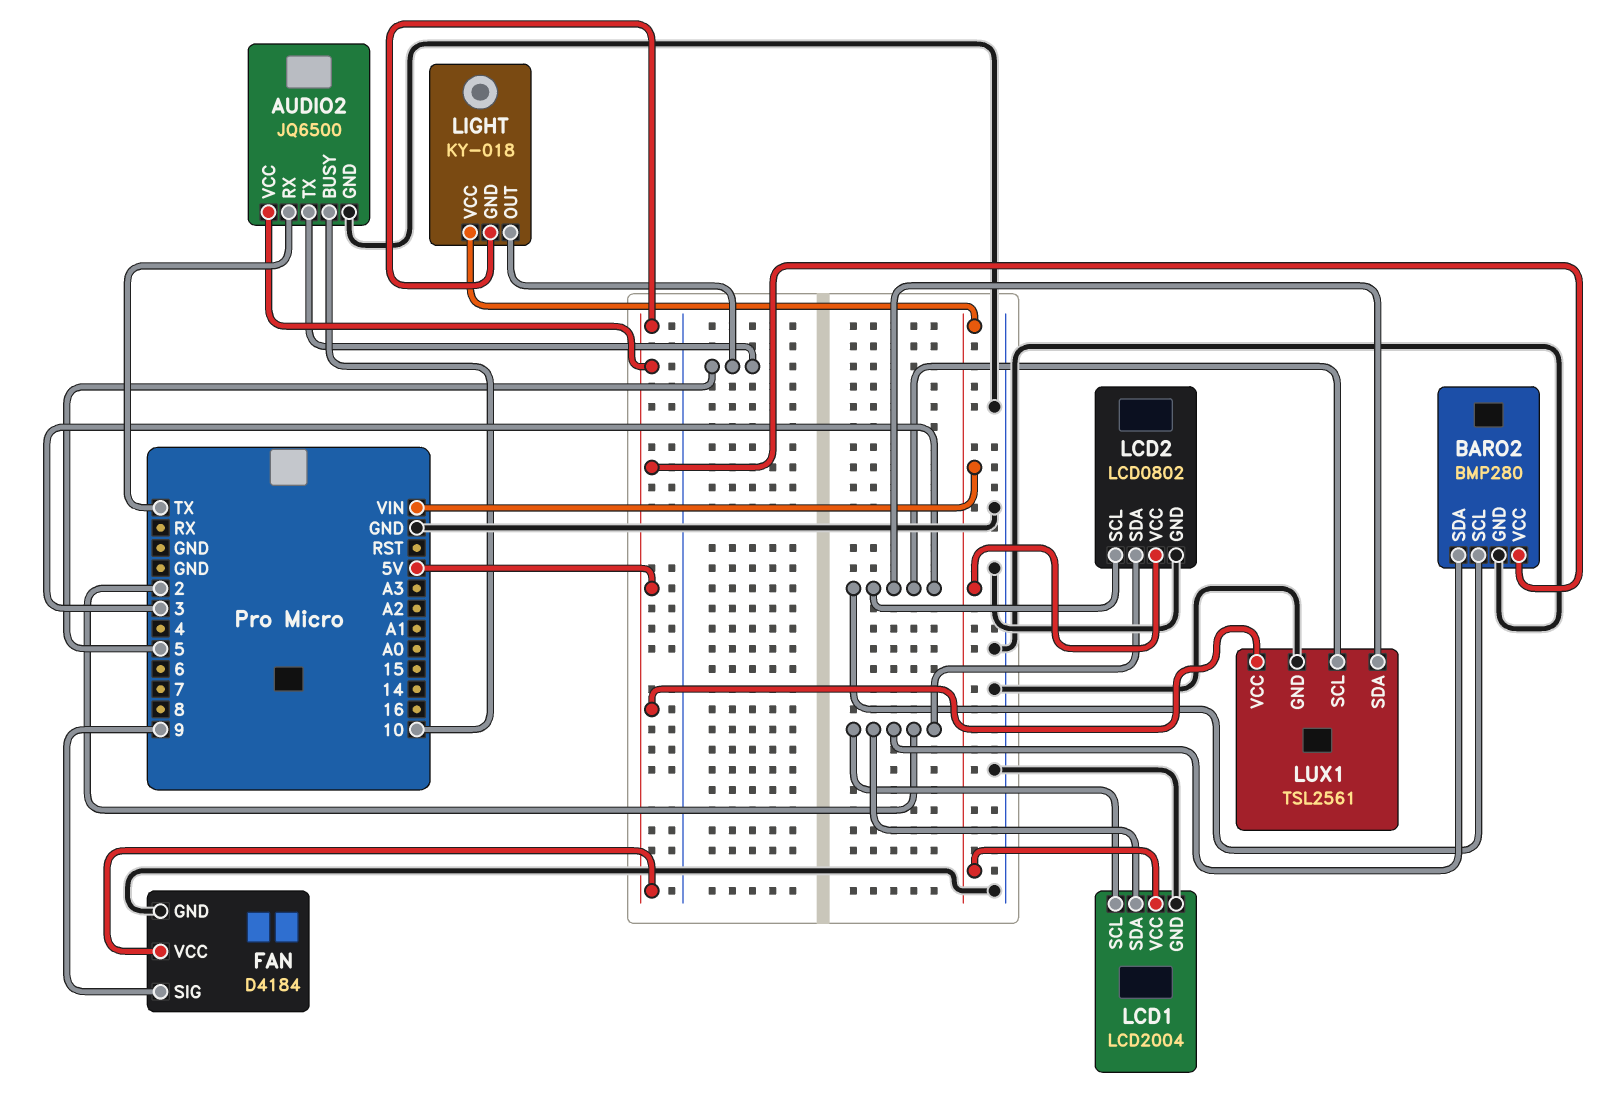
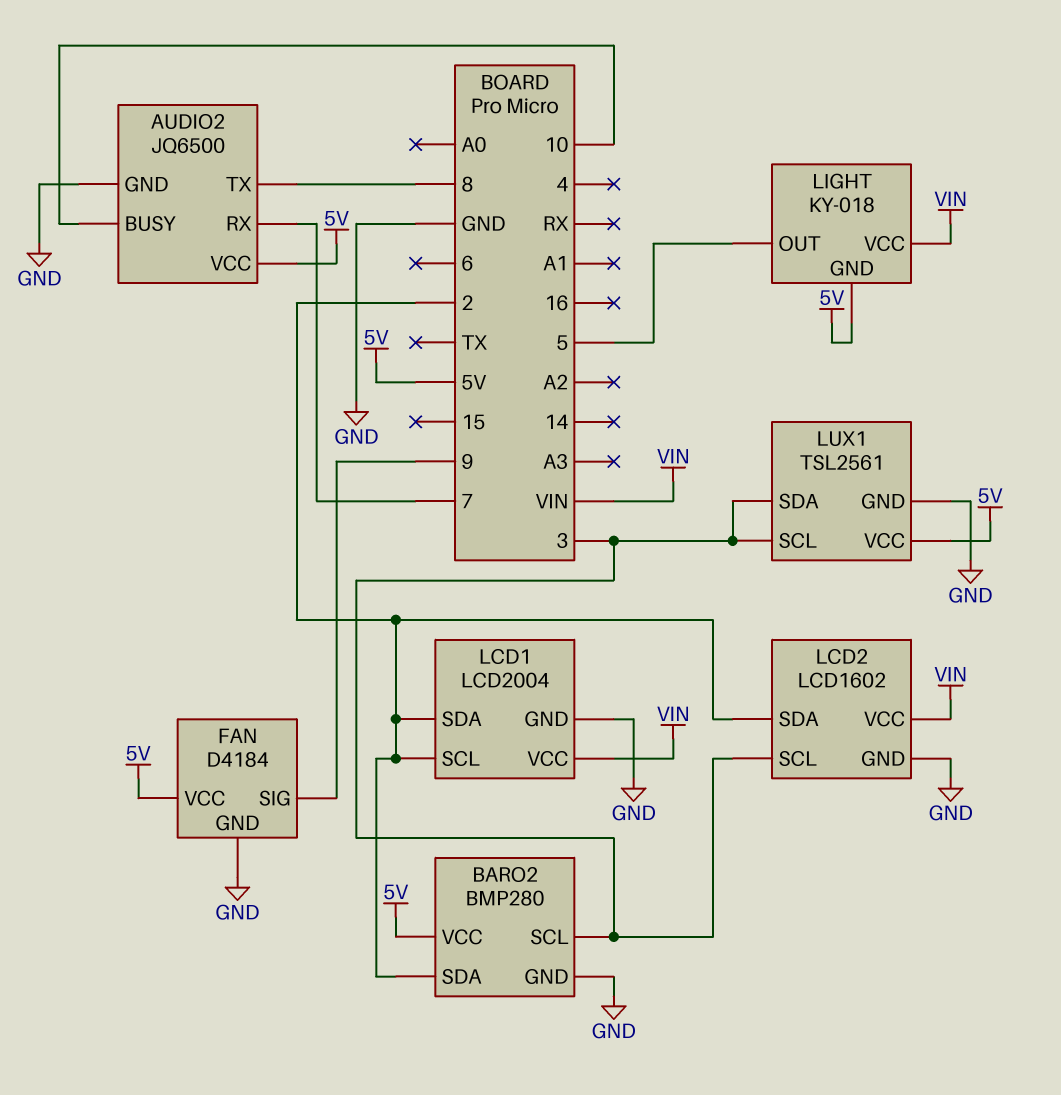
AUDIO2 pin RX: TX -> 7
AUDIO2 pin TX: 5 -> 8
LCD2: LCD0802 -> LCD1602

